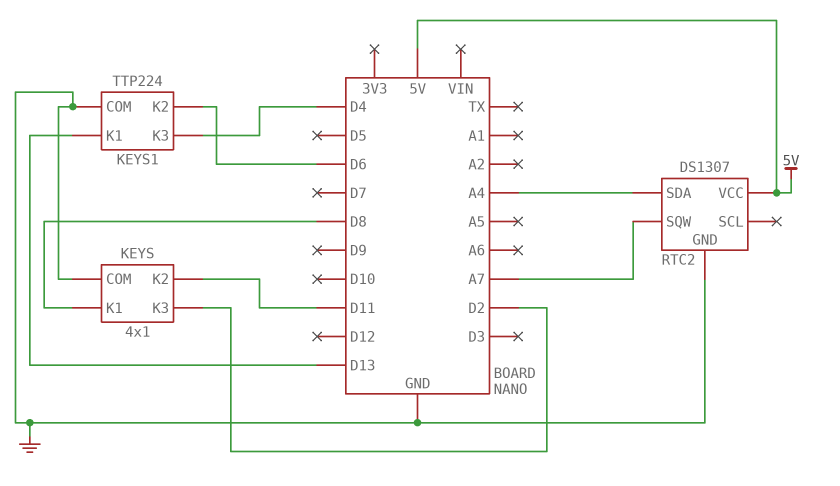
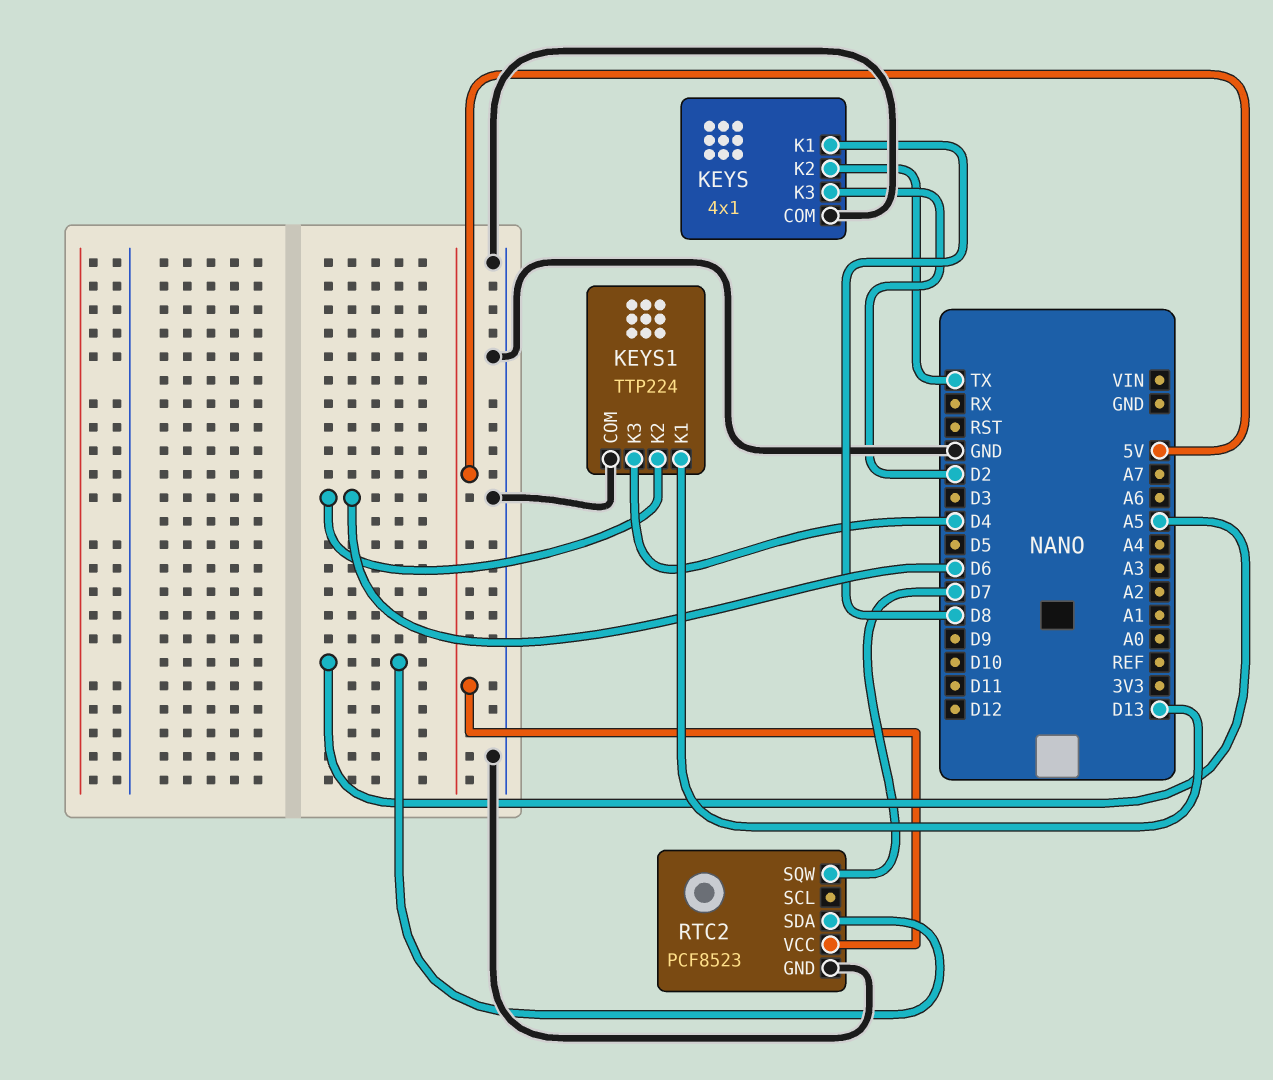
KEYS pin K2: D11 -> TX
RTC2: DS1307 -> PCF8523
RTC2 pin SDA: A4 -> A5
RTC2 pin SQW: A7 -> D7

